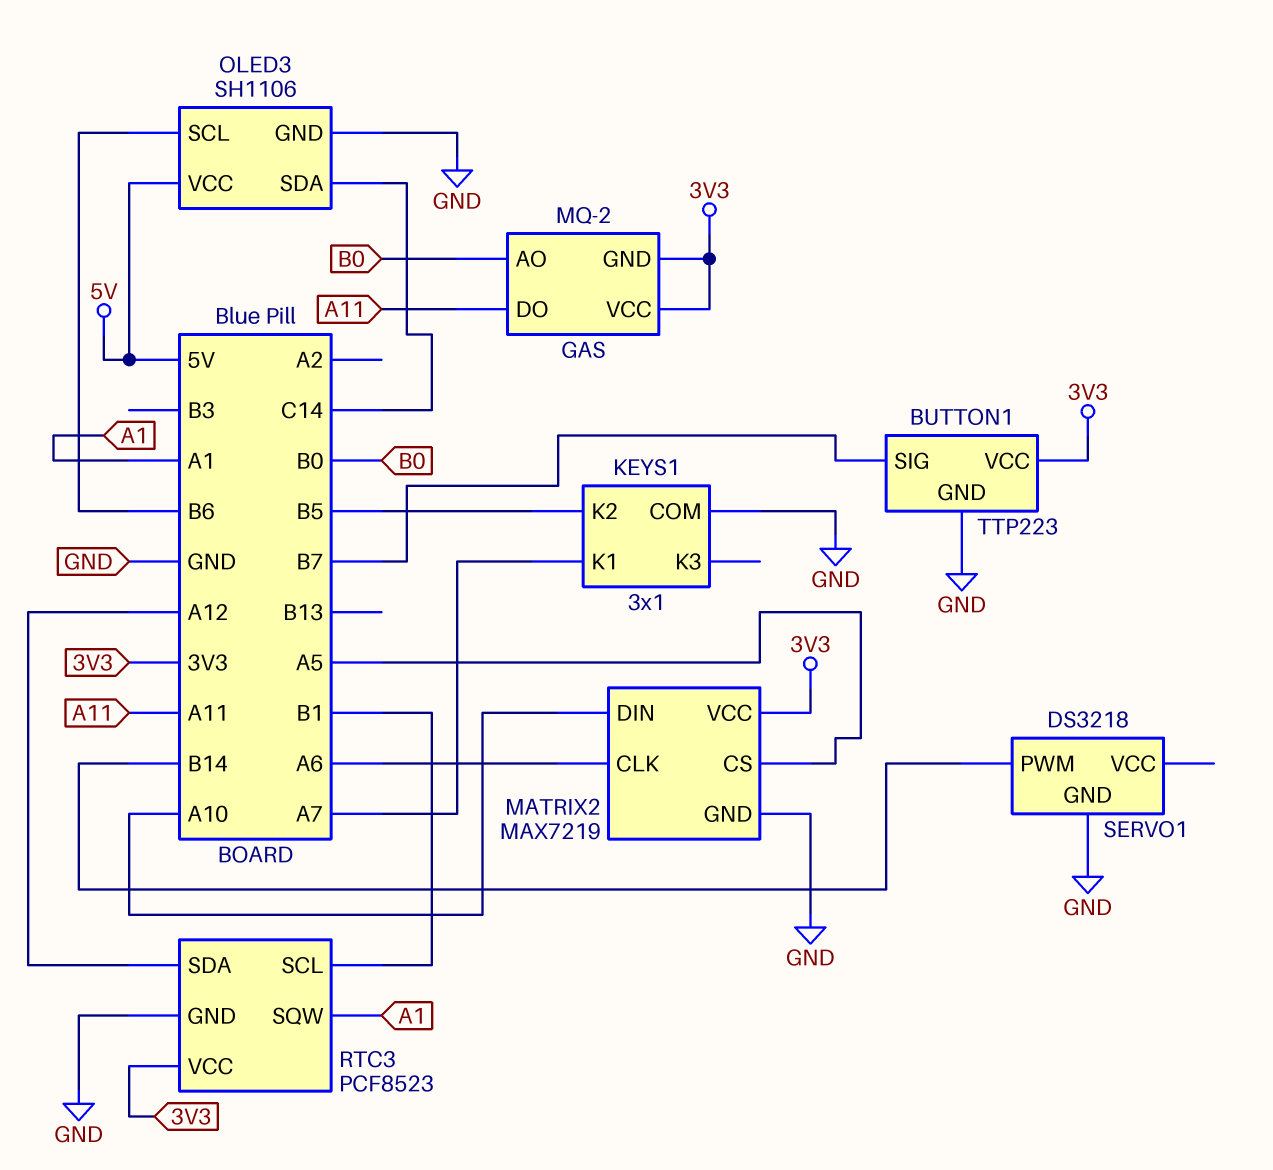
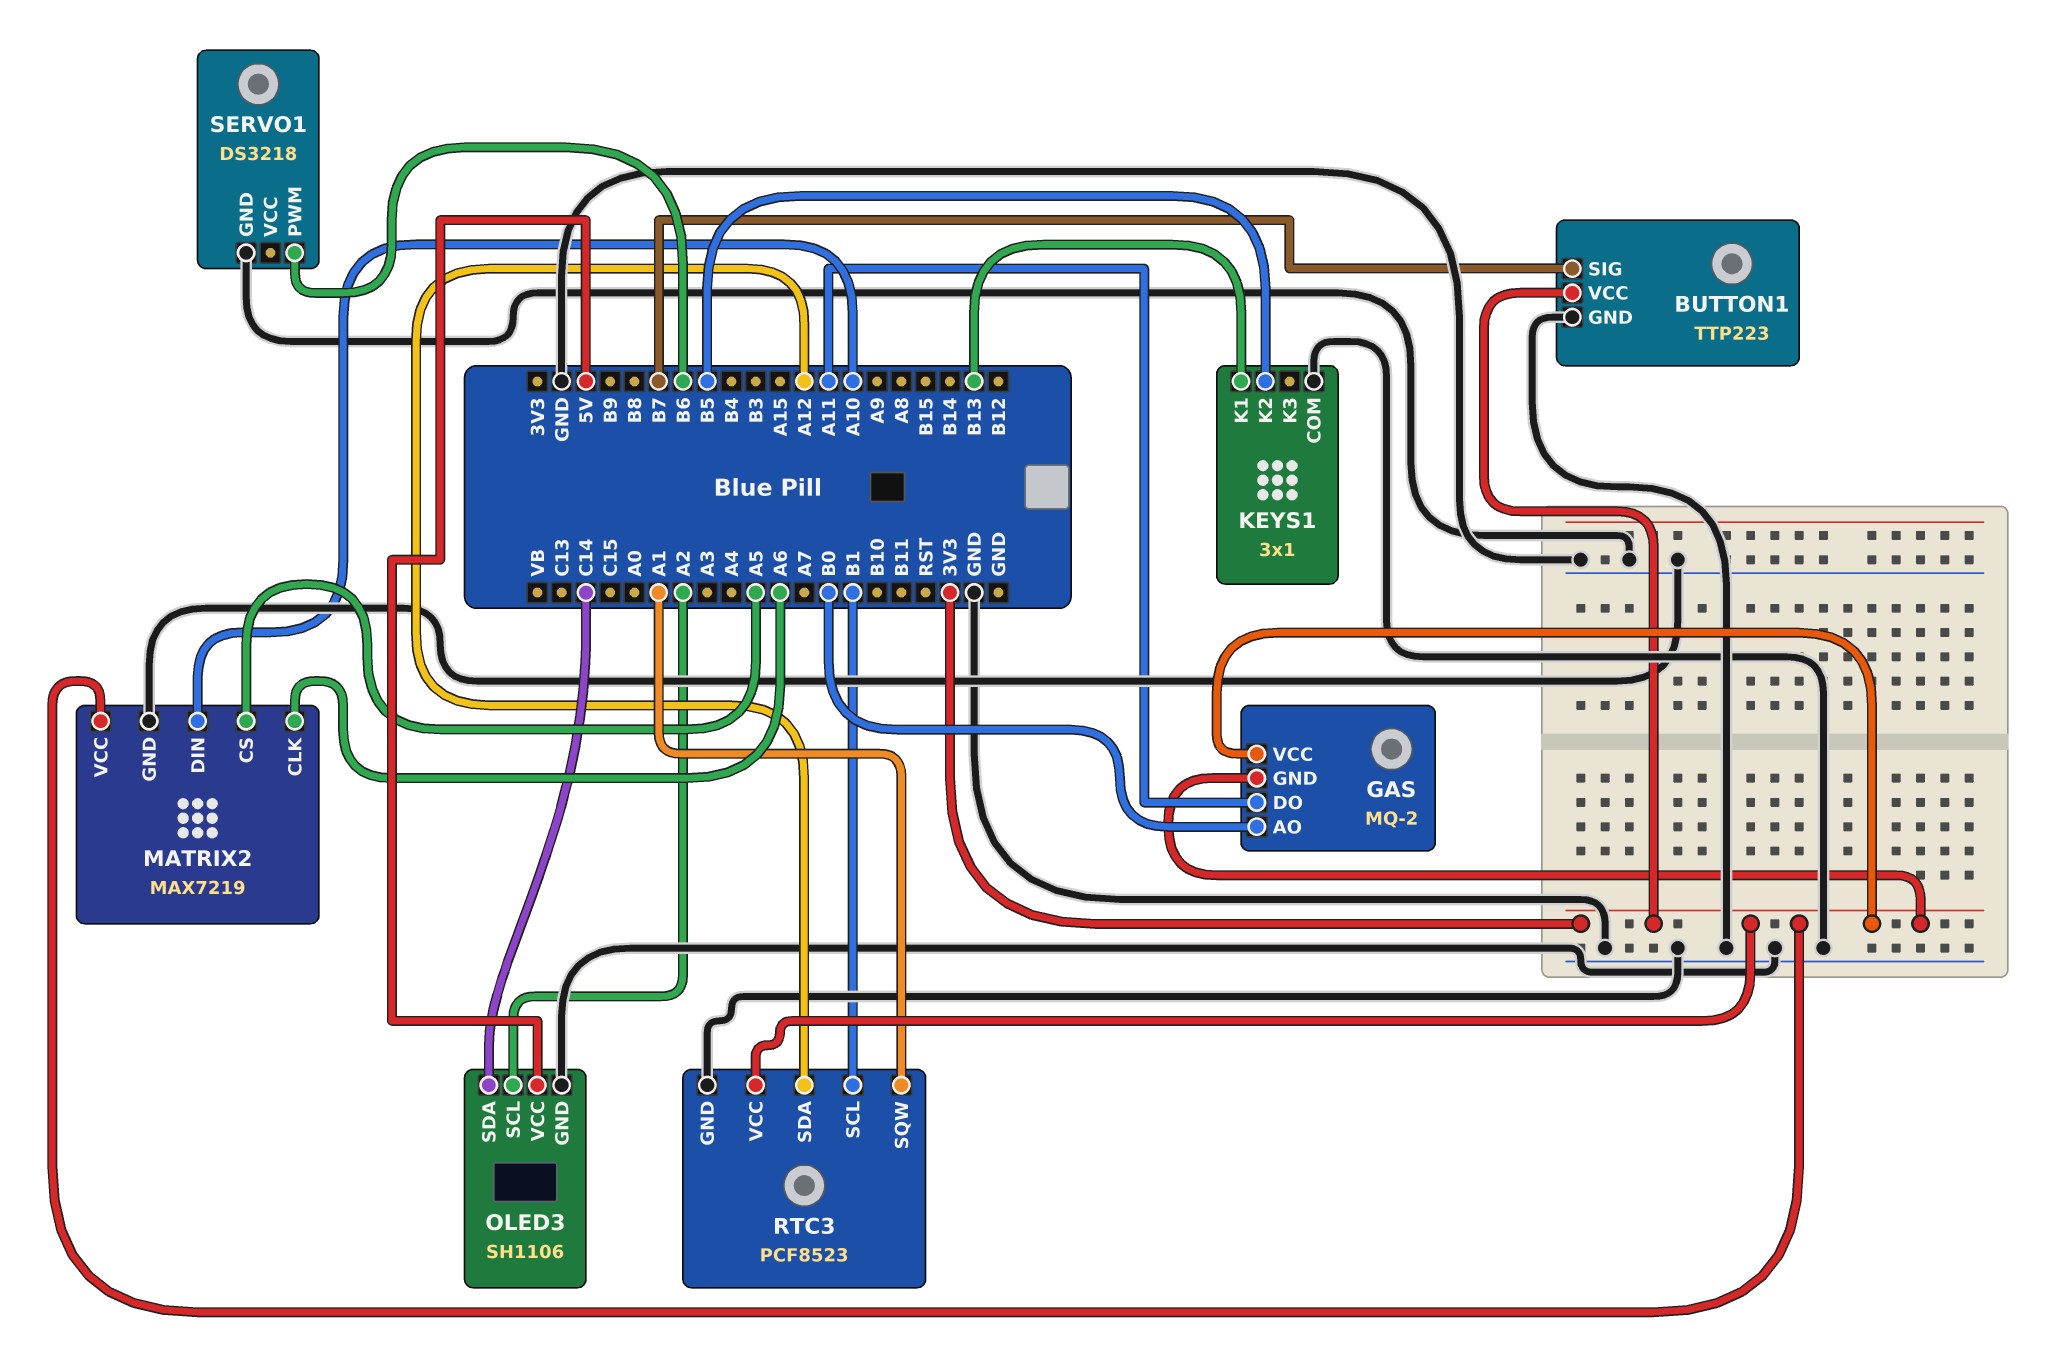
KEYS1 pin K1: A7 -> B13
OLED3 pin SCL: B6 -> A2
SERVO1 pin PWM: B14 -> B6

